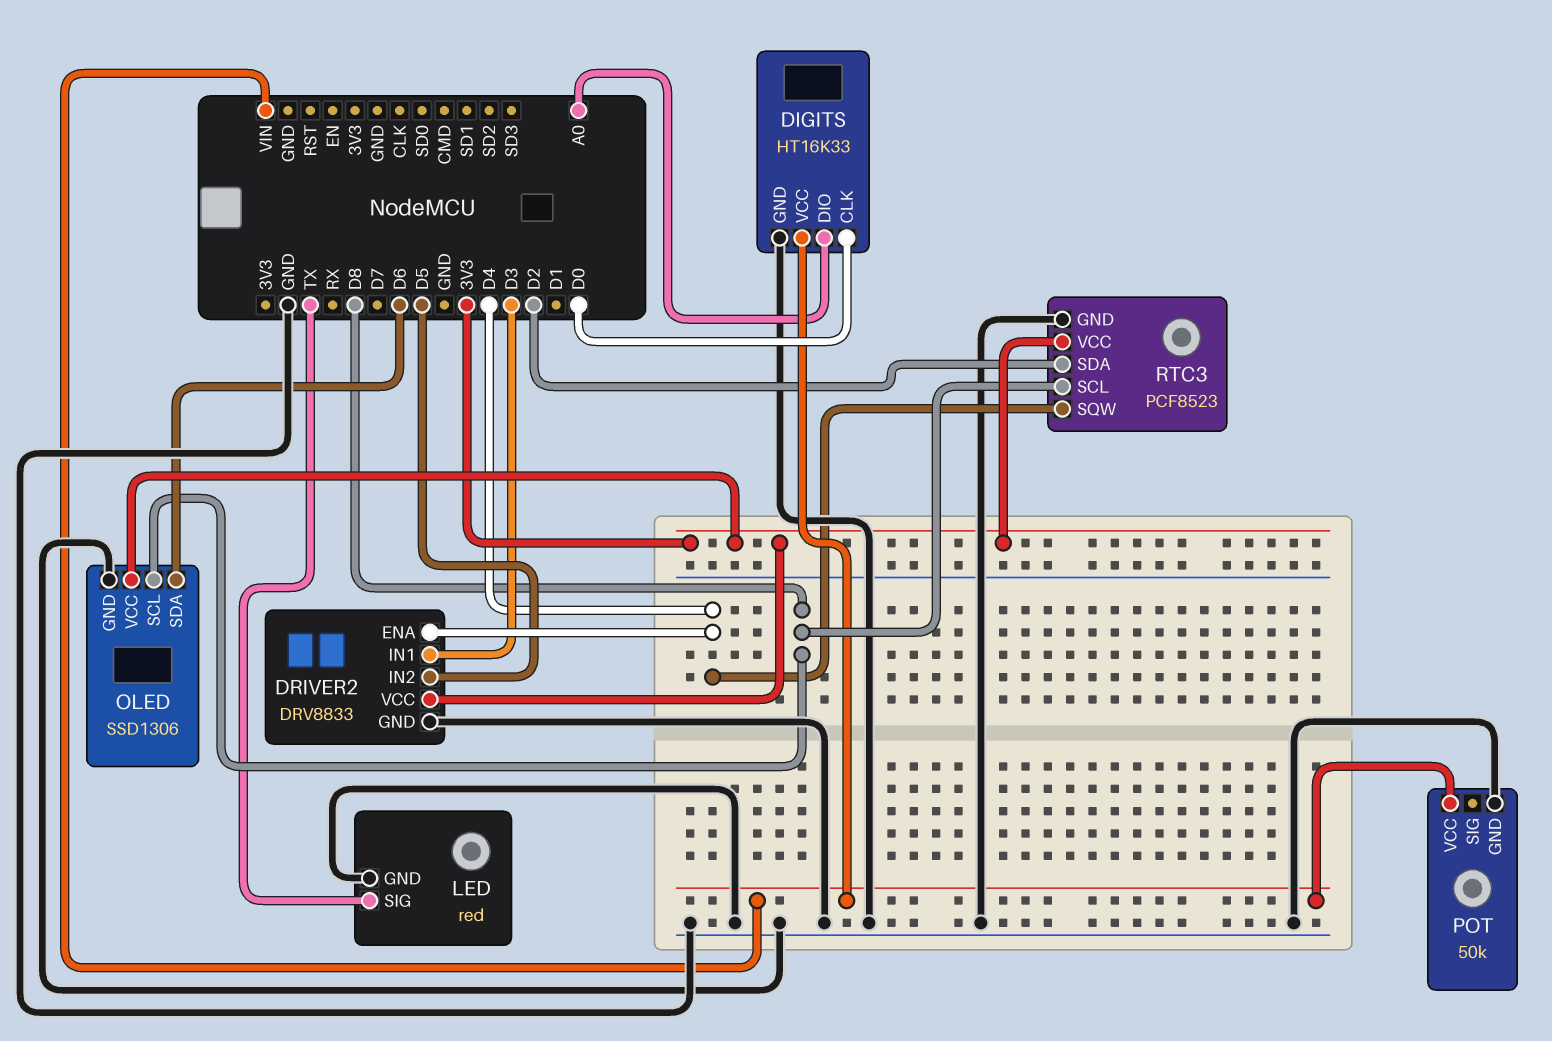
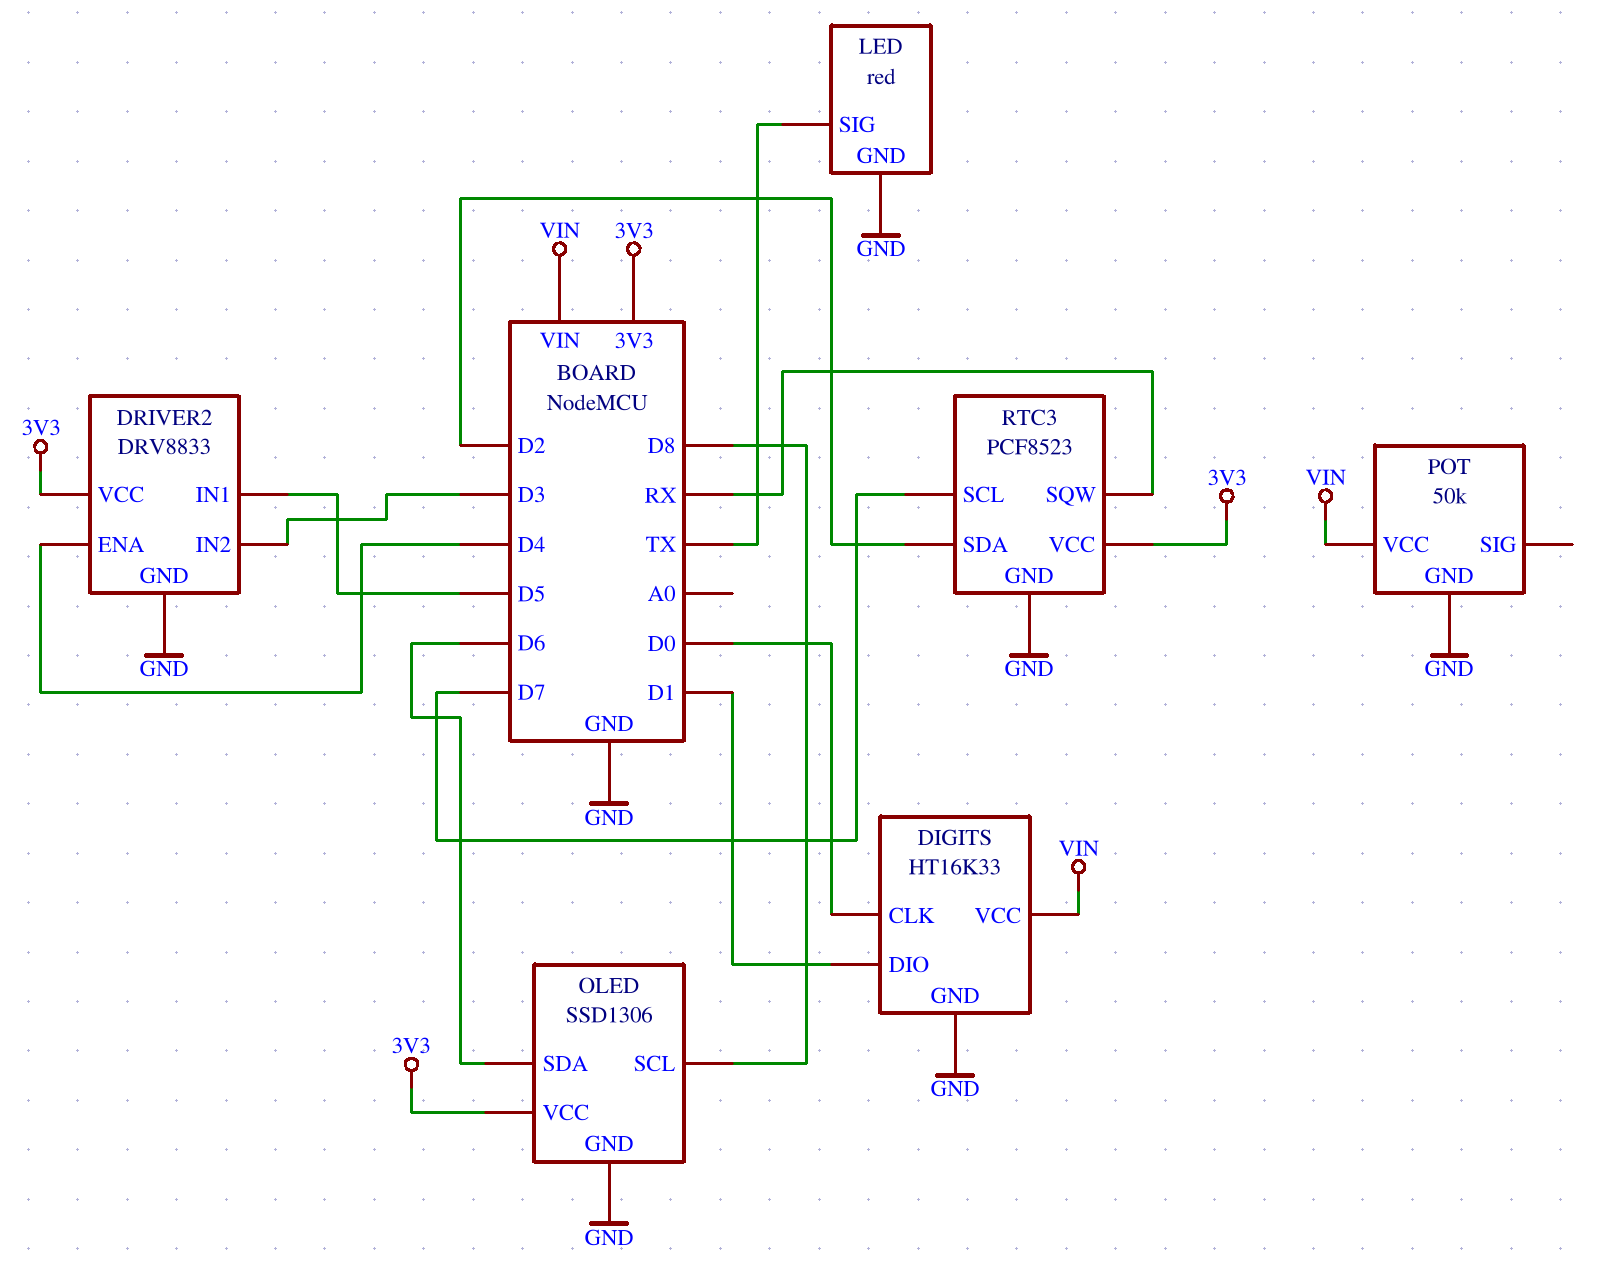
DIGITS pin DIO: A0 -> D1
DRIVER2 pin IN1: D3 -> D5
DRIVER2 pin IN2: D5 -> D3
RTC3 pin SCL: D8 -> D7
RTC3 pin SQW: D4 -> RX

